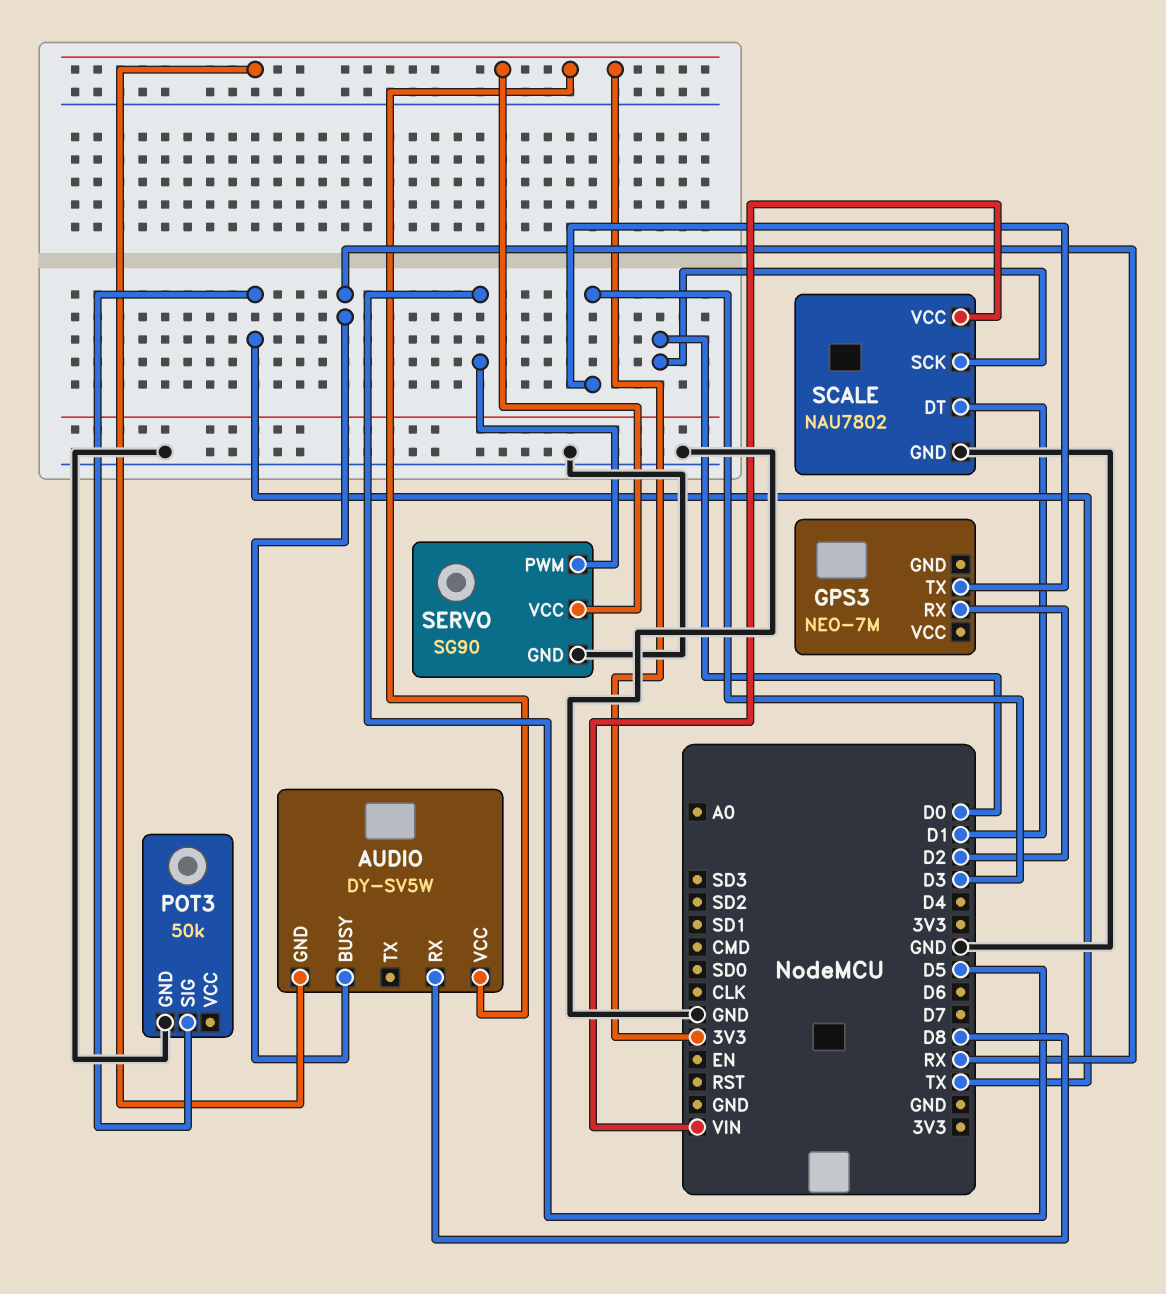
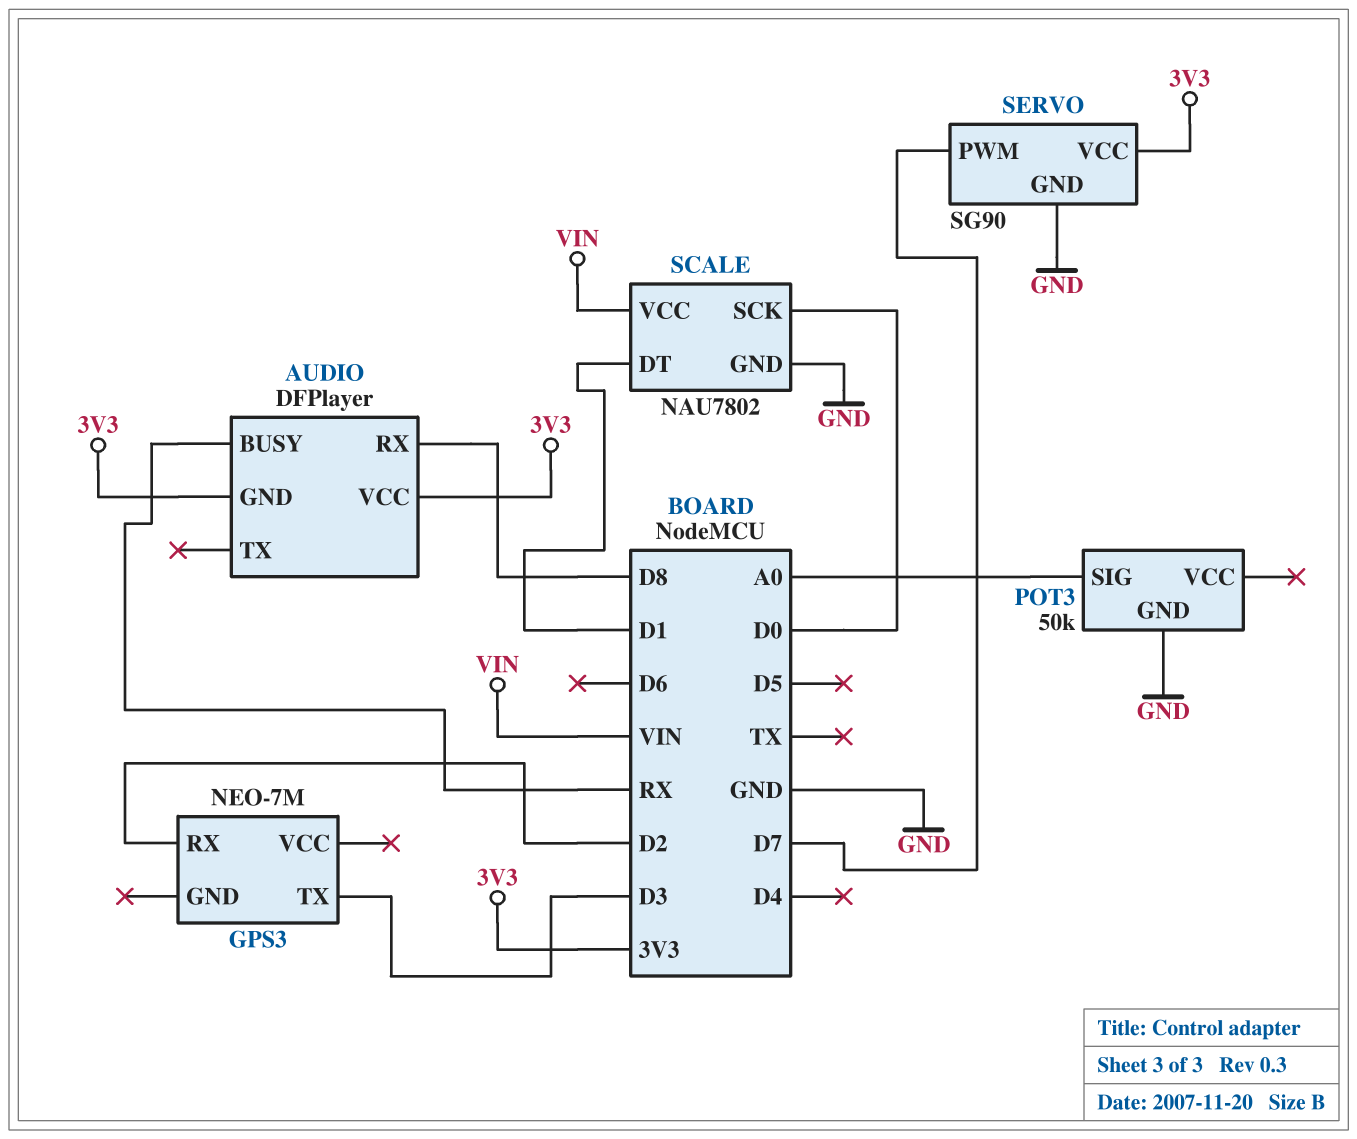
AUDIO: DY-SV5W -> DFPlayer
POT3 pin SIG: TX -> A0
SERVO pin PWM: D5 -> D7

